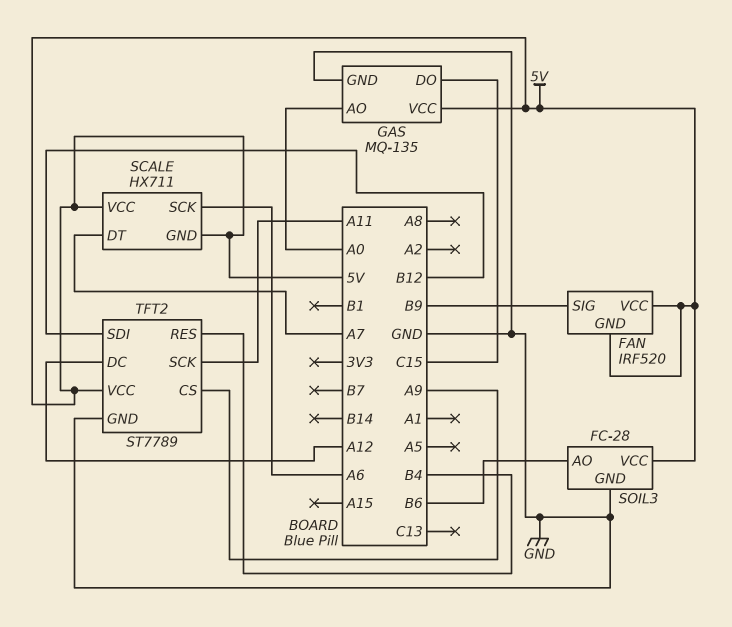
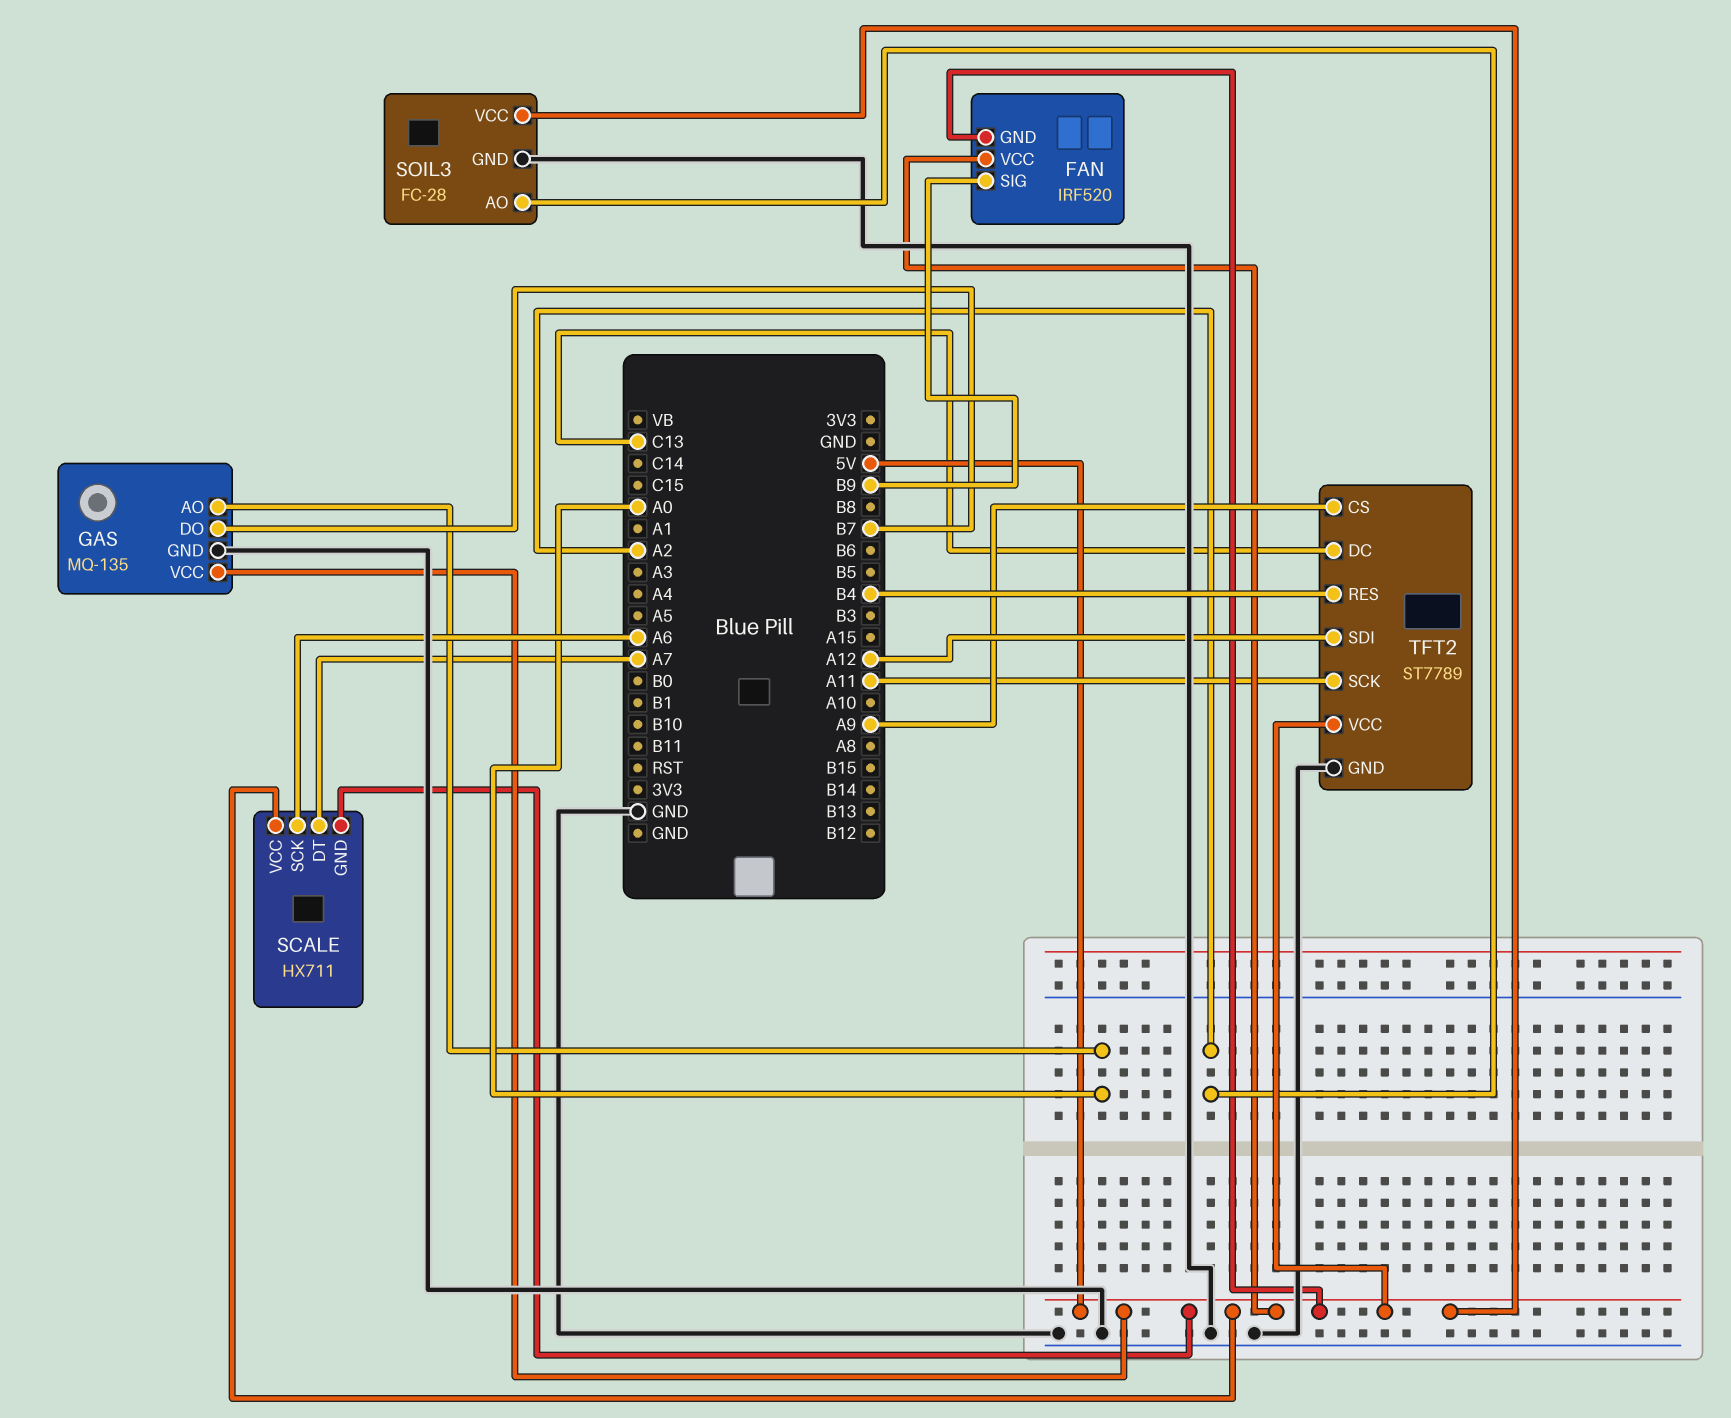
GAS pin DO: C15 -> B7
SOIL3 pin AO: B6 -> A2
TFT2 pin DC: A12 -> C13
TFT2 pin SDI: B12 -> A12

